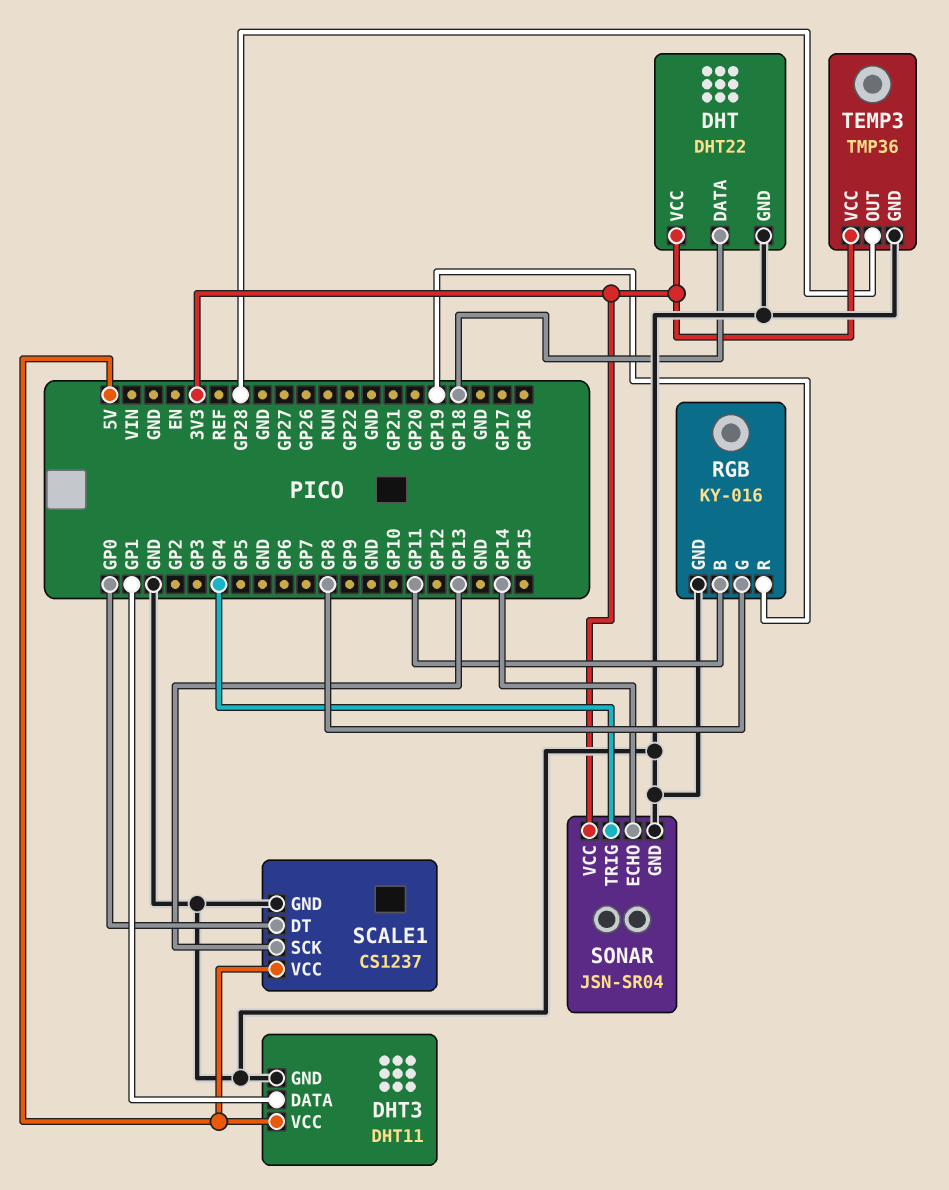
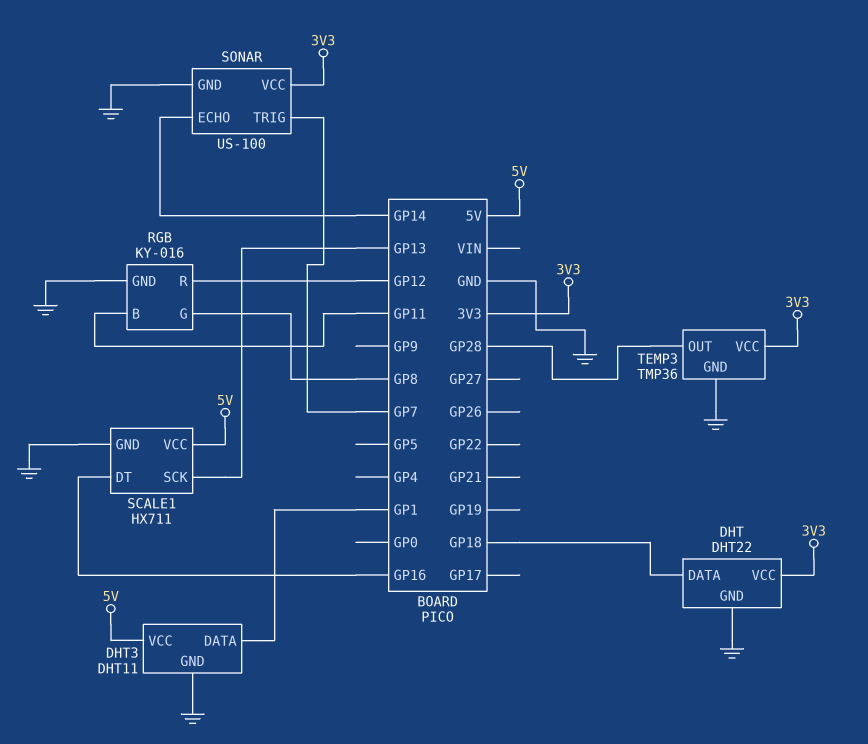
RGB pin R: GP19 -> GP12
SCALE1: CS1237 -> HX711
SCALE1 pin DT: GP0 -> GP16
SONAR: JSN-SR04 -> US-100
SONAR pin TRIG: GP4 -> GP7

